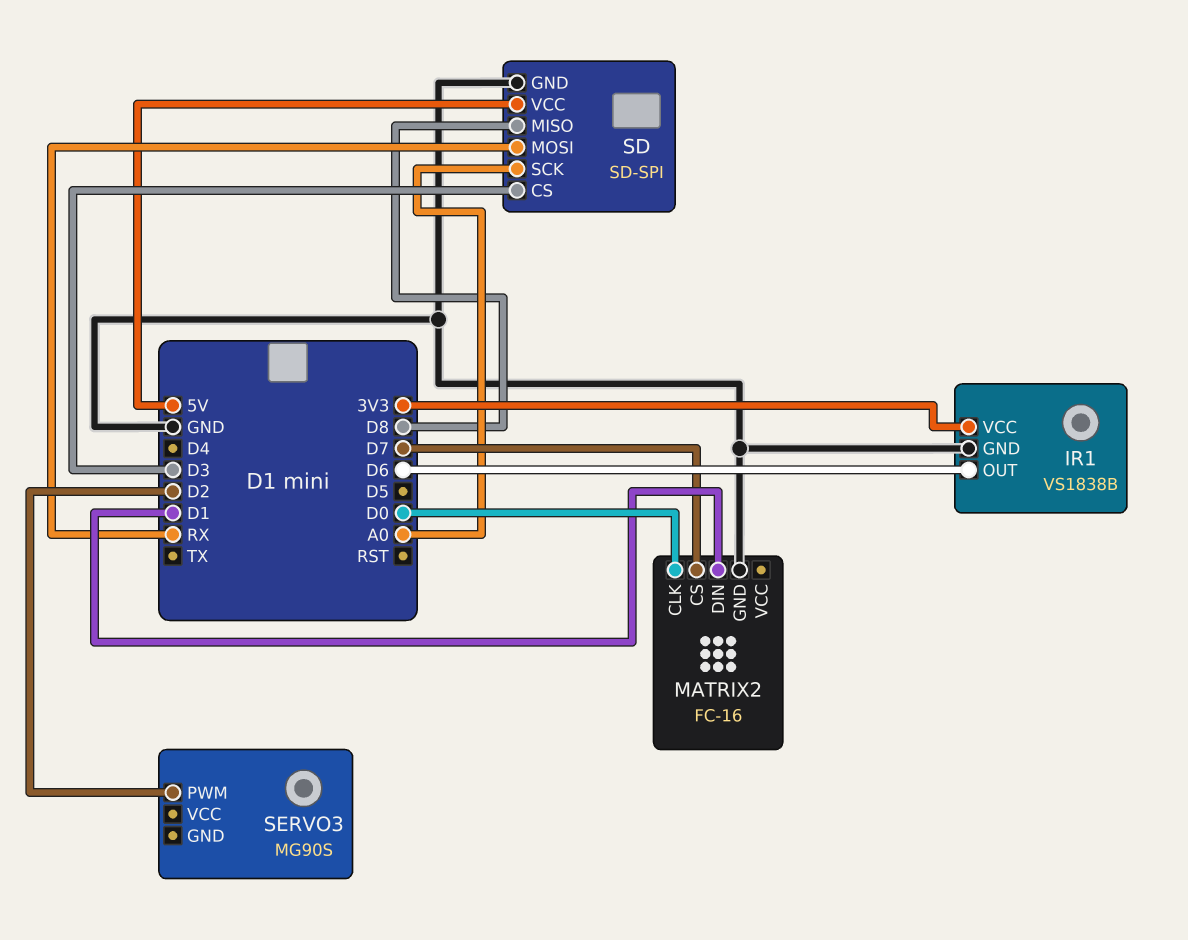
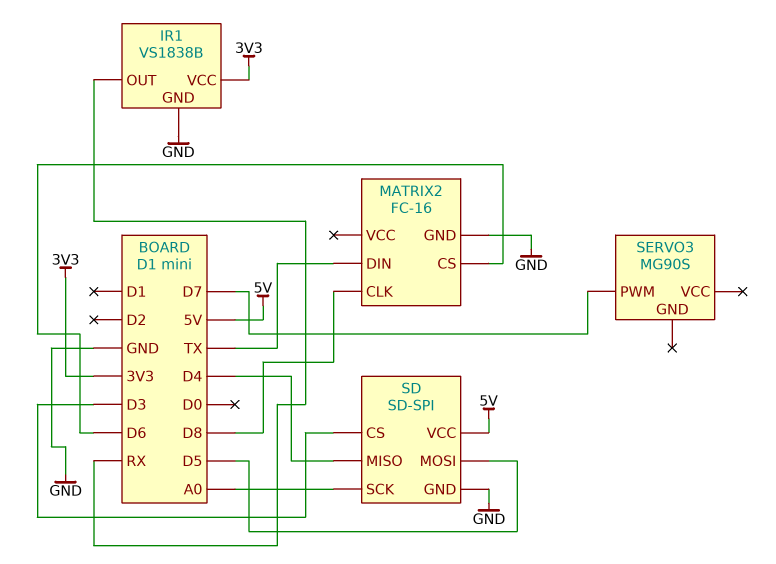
IR1 pin OUT: D6 -> RX
MATRIX2 pin CLK: D0 -> D8
MATRIX2 pin CS: D7 -> D6
MATRIX2 pin DIN: D1 -> TX
SD pin MISO: D8 -> D4
SD pin MOSI: RX -> D5
SERVO3 pin PWM: D2 -> D7

